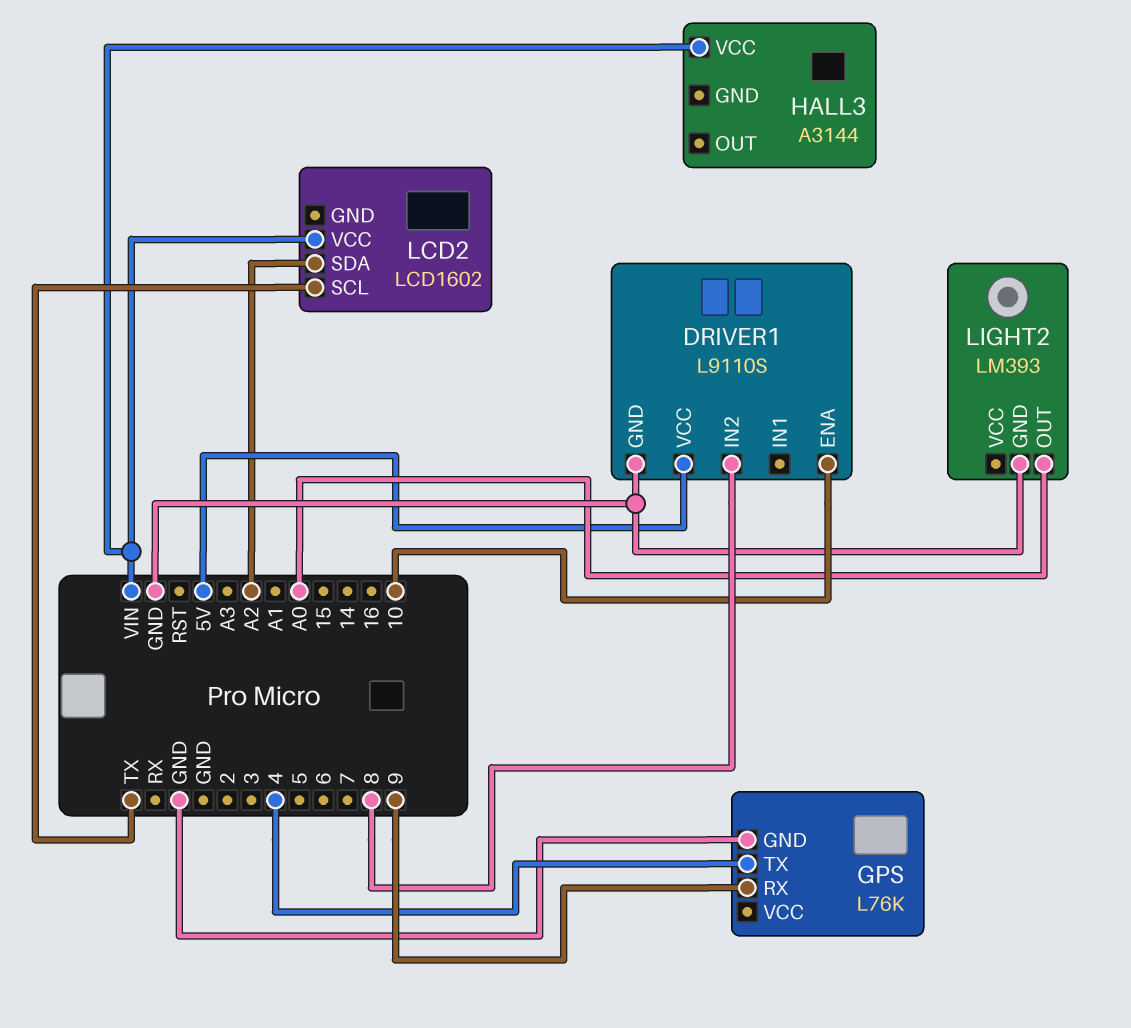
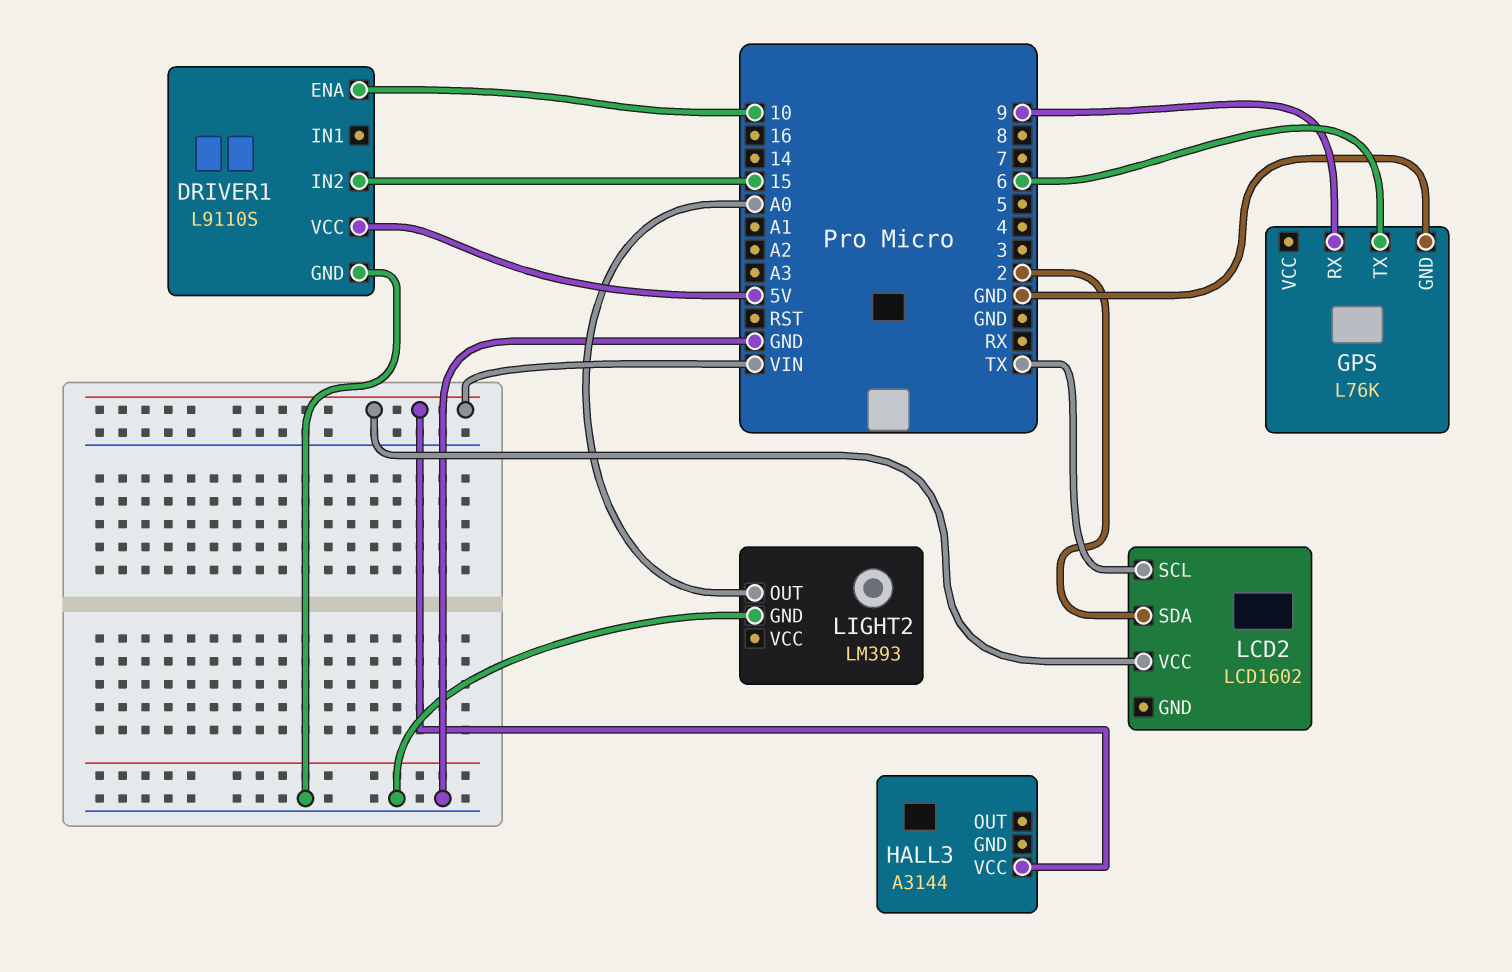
DRIVER1 pin IN2: 8 -> 15
GPS pin TX: 4 -> 6
LCD2 pin SDA: A2 -> 2

